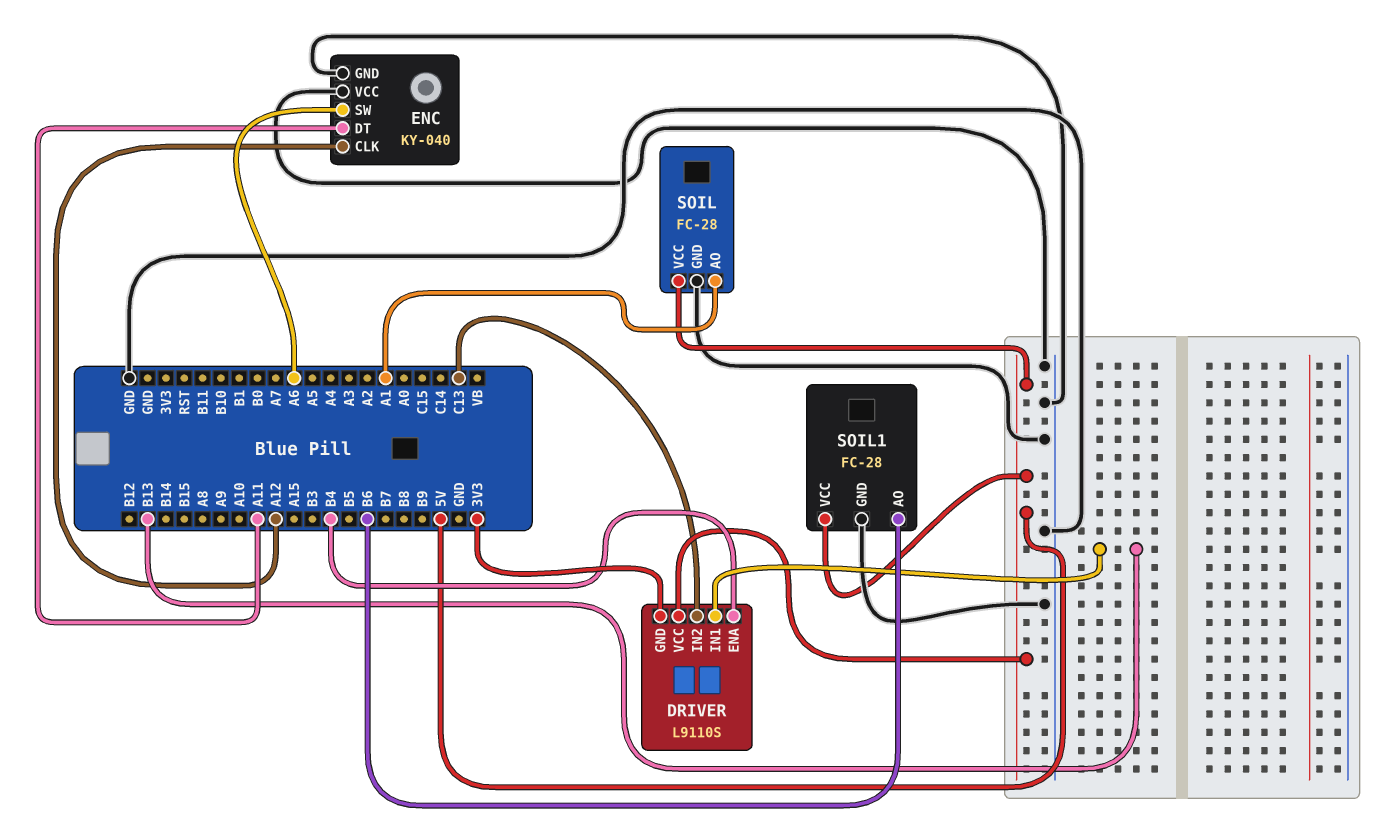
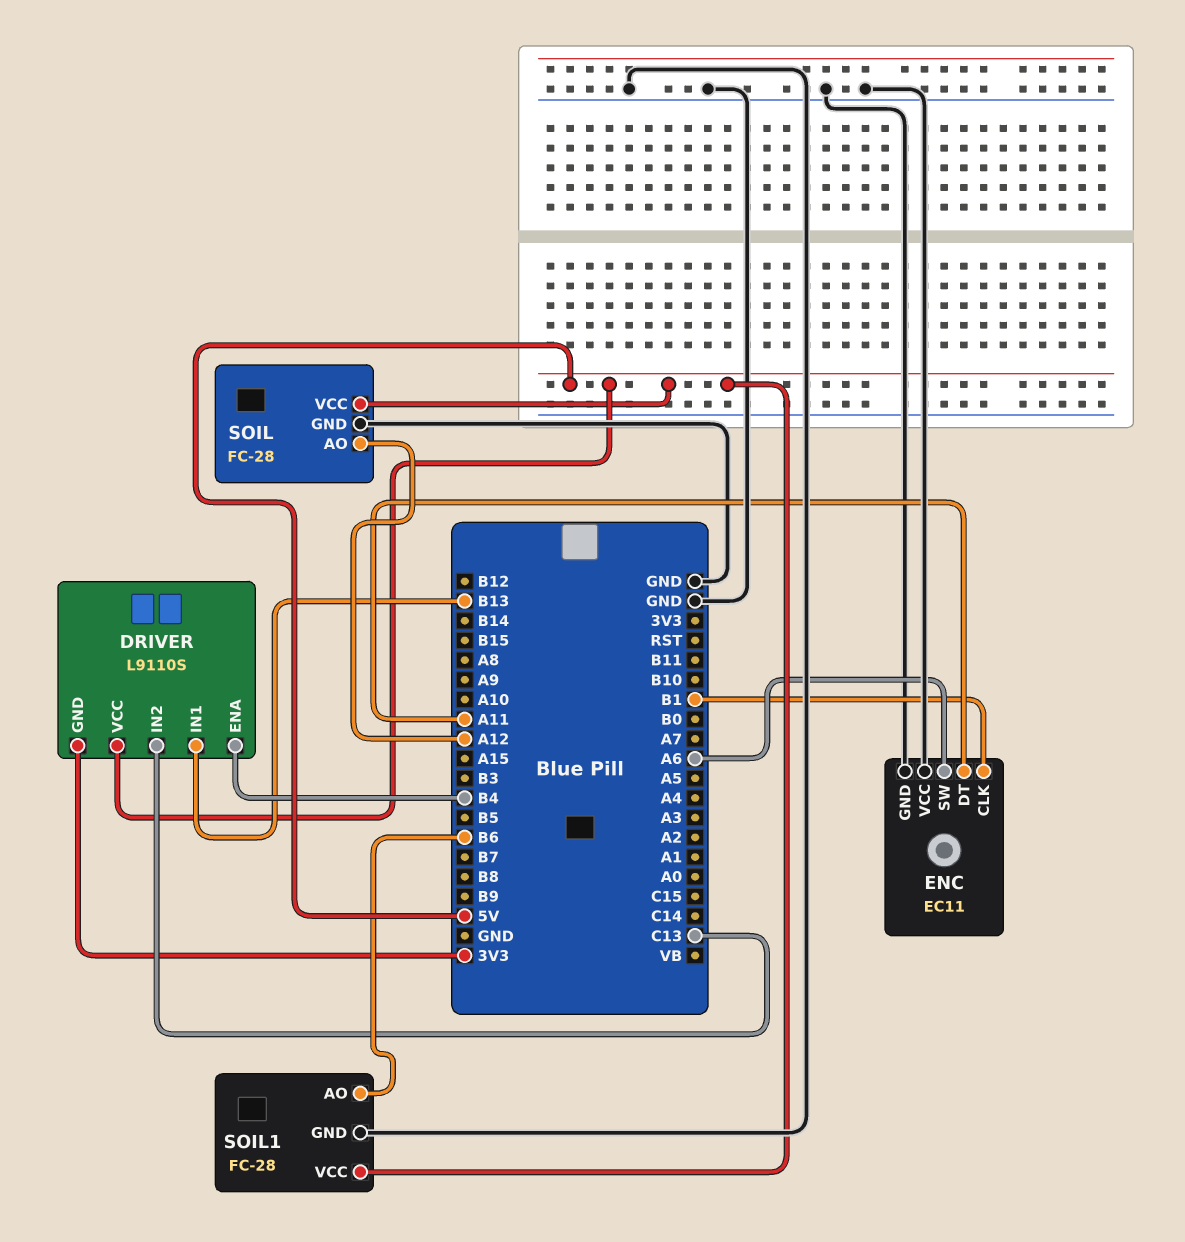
ENC: KY-040 -> EC11
ENC pin CLK: A12 -> B1
SOIL pin AO: A1 -> A12

